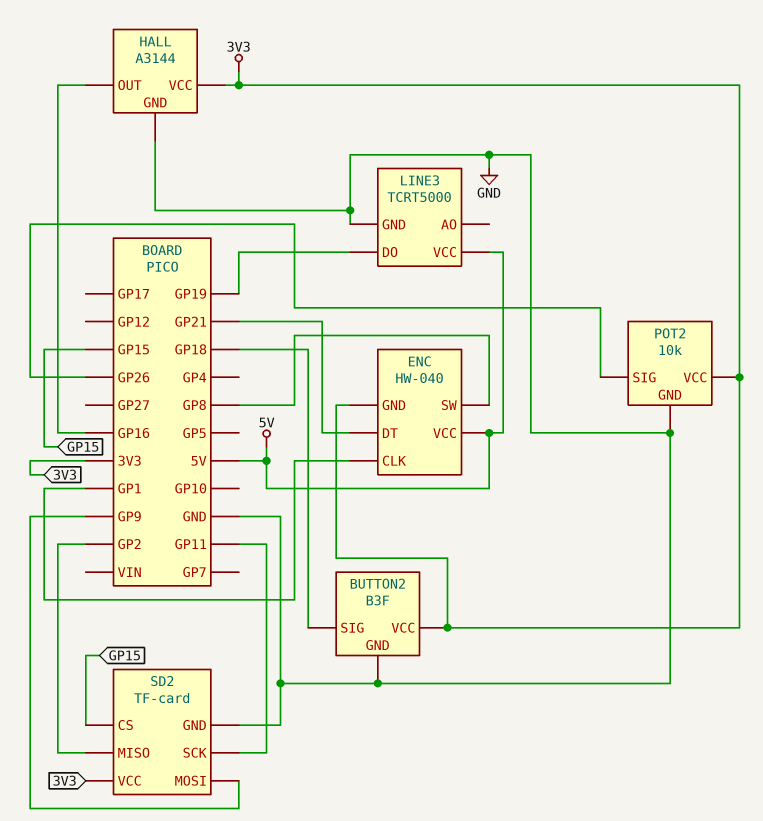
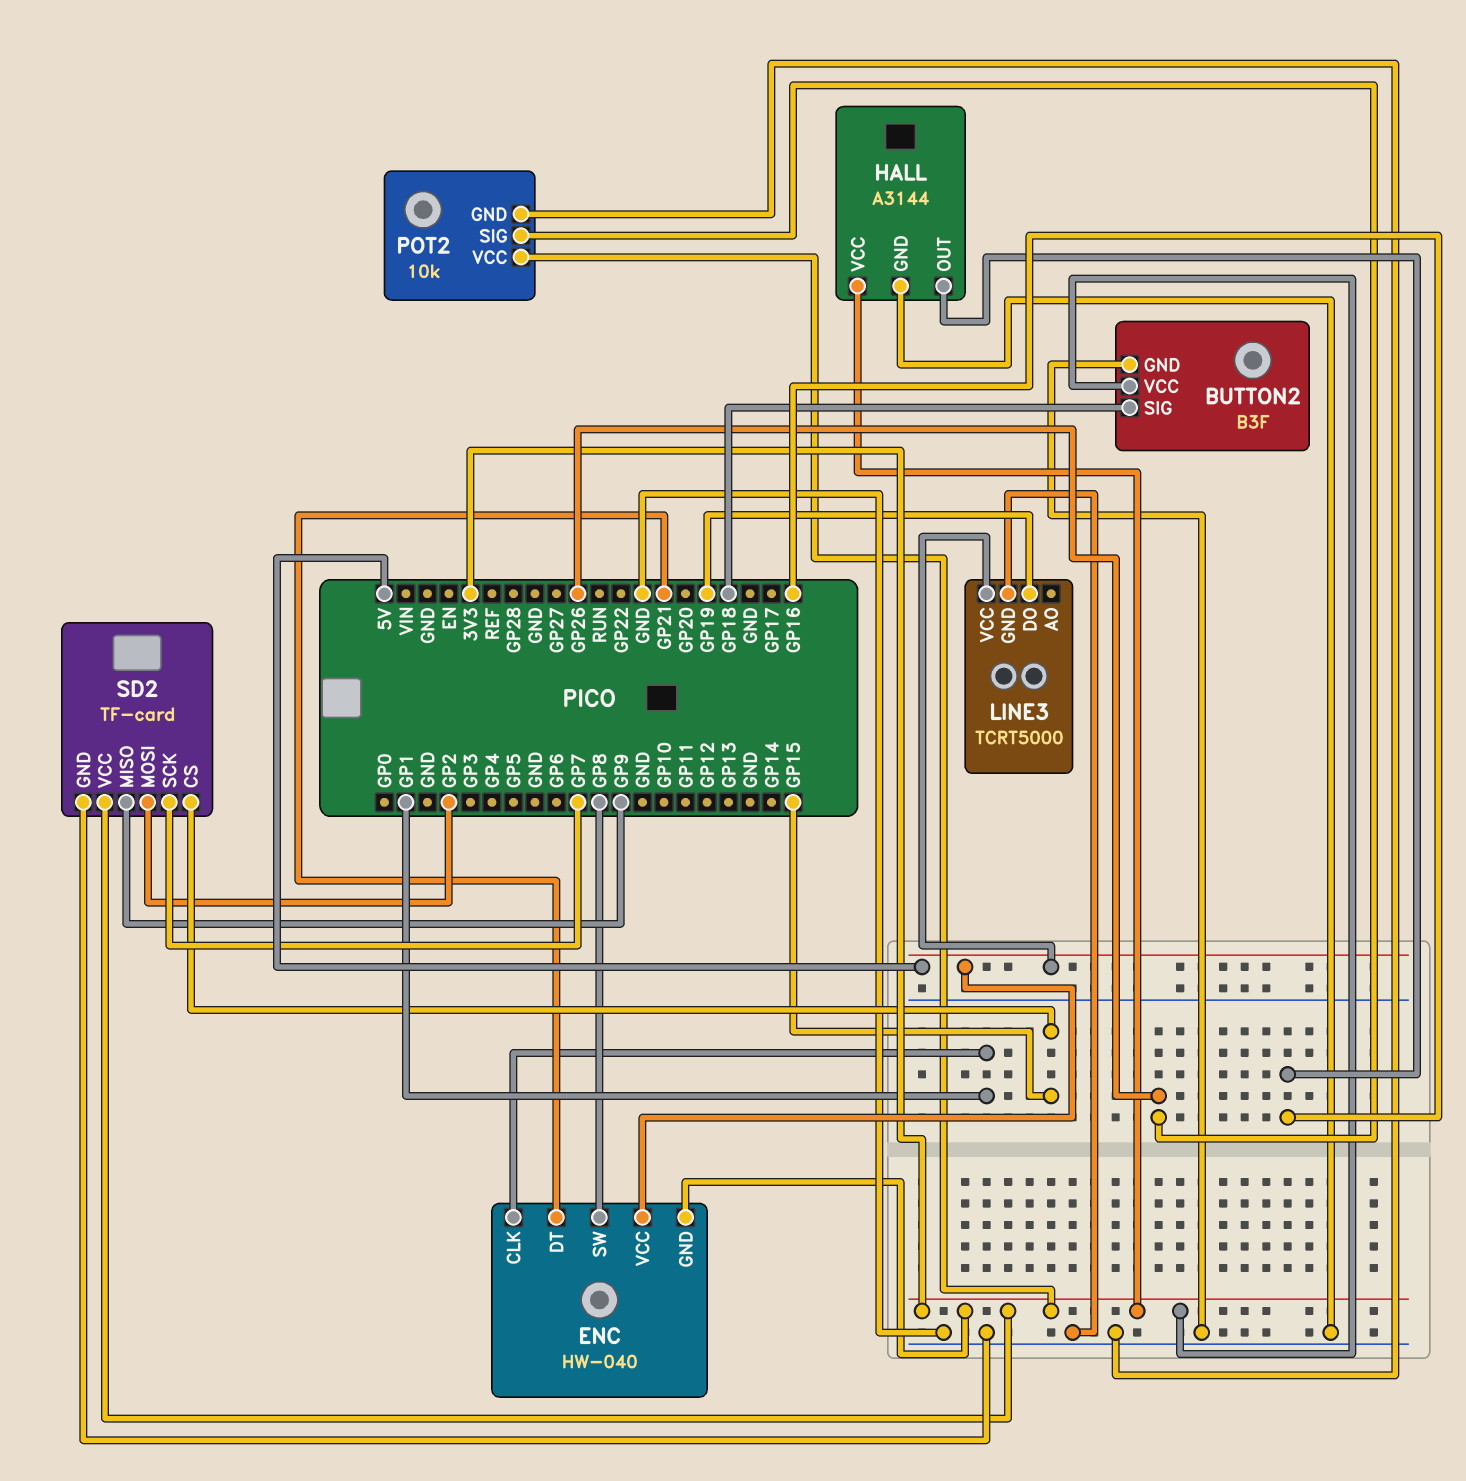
SD2 pin MISO: GP2 -> GP9
SD2 pin MOSI: GP9 -> GP2
SD2 pin SCK: GP11 -> GP7

